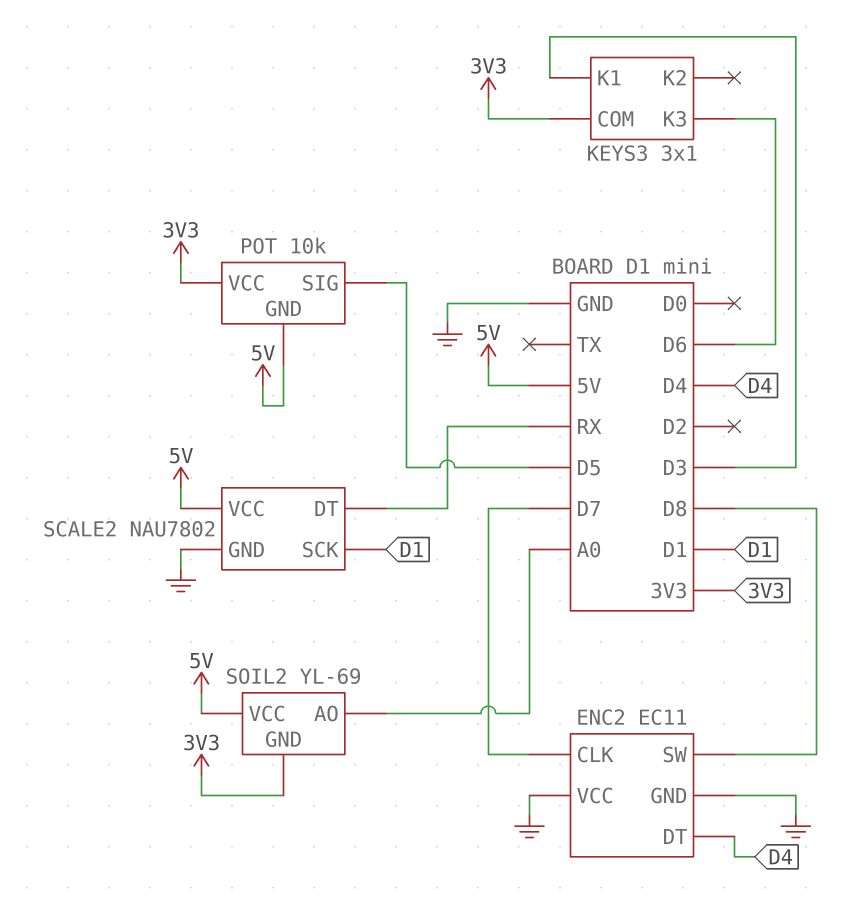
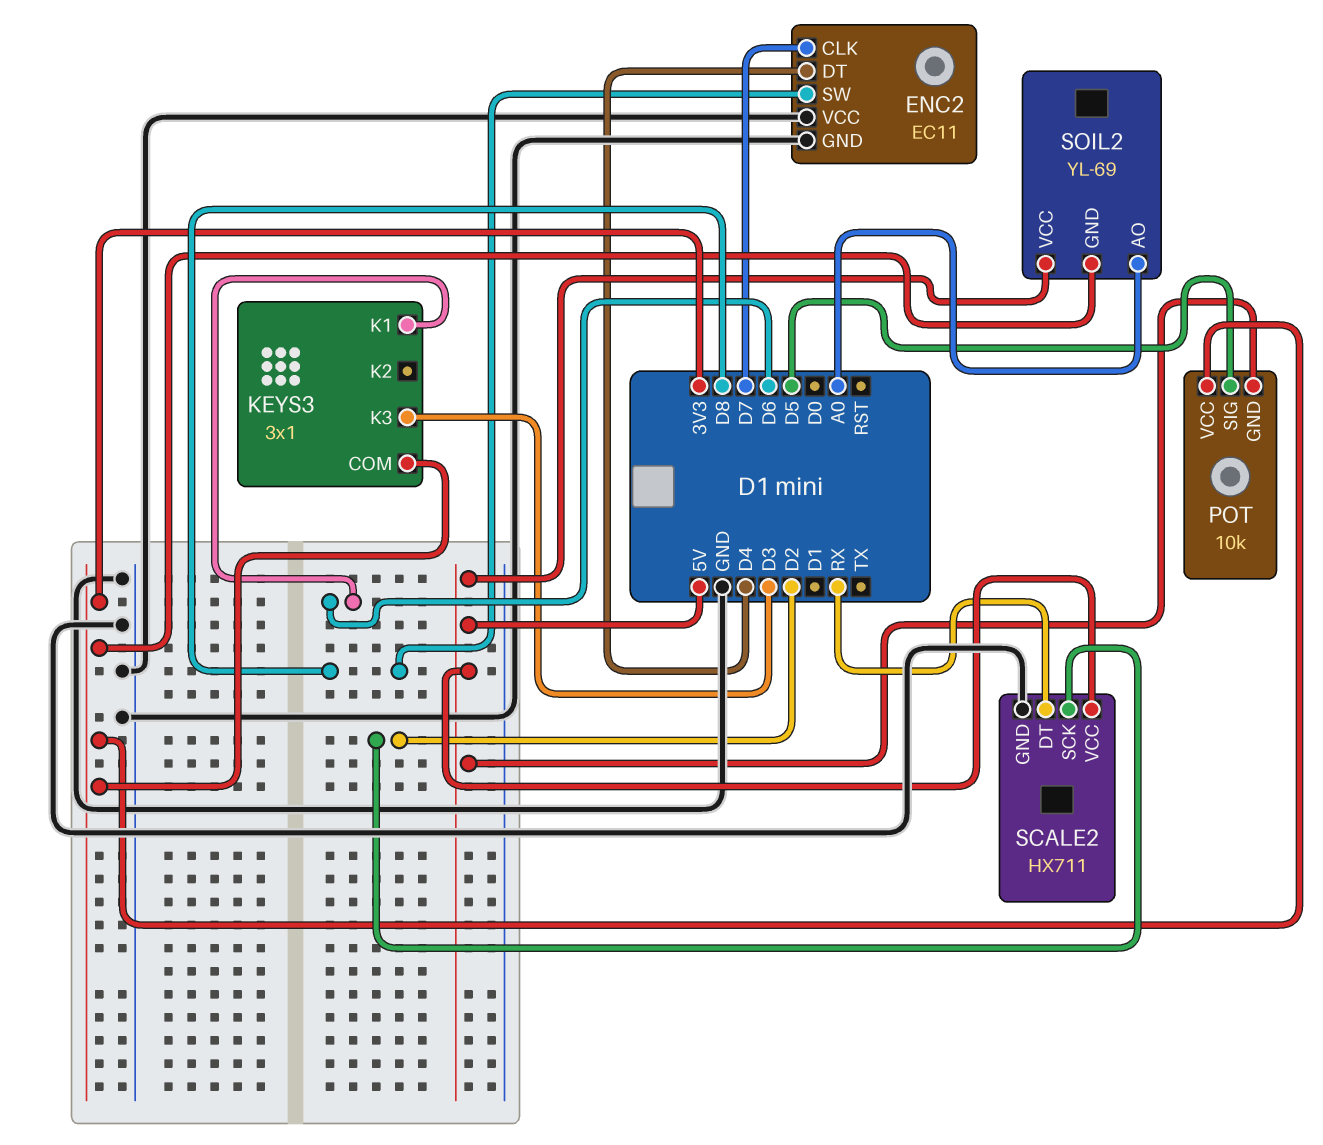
KEYS3 pin K1: D3 -> D6
KEYS3 pin K3: D6 -> D3
SCALE2: NAU7802 -> HX711
SCALE2 pin SCK: D1 -> D2

